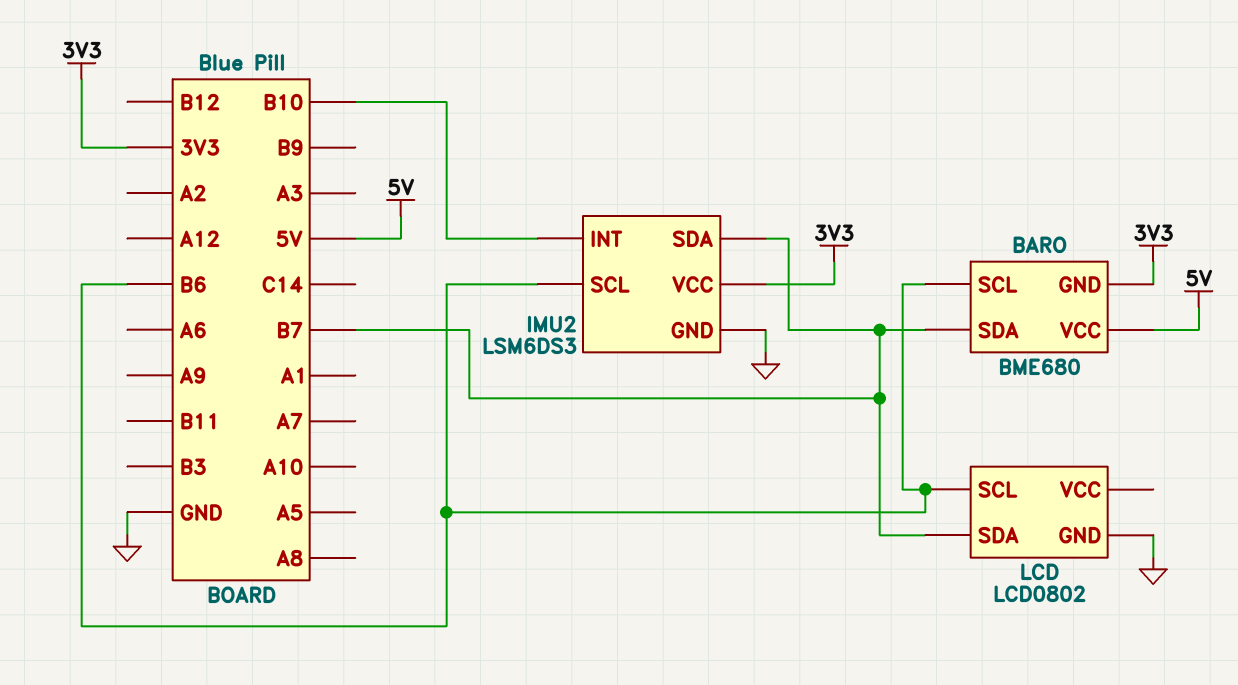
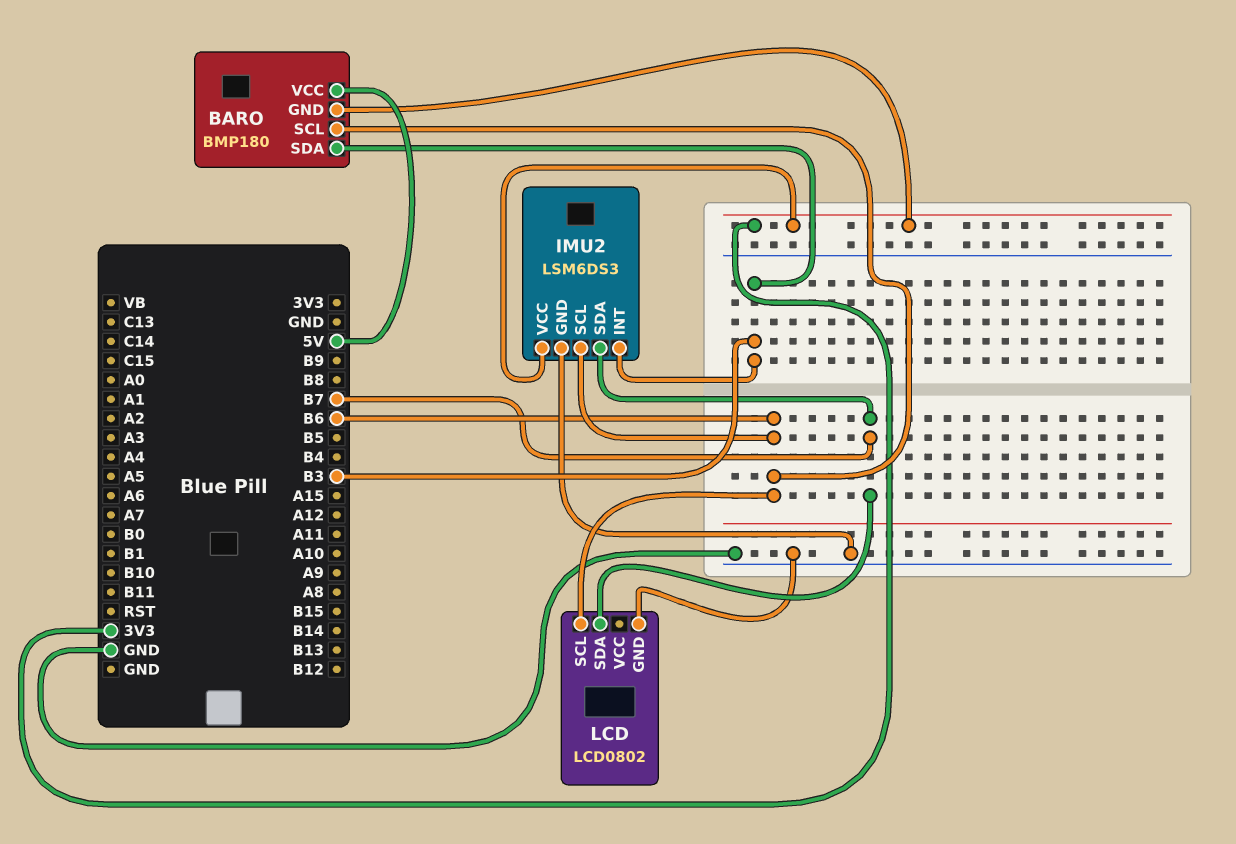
BARO: BME680 -> BMP180
BARO pin SDA: B7 -> B3
IMU2 pin INT: B10 -> B3

